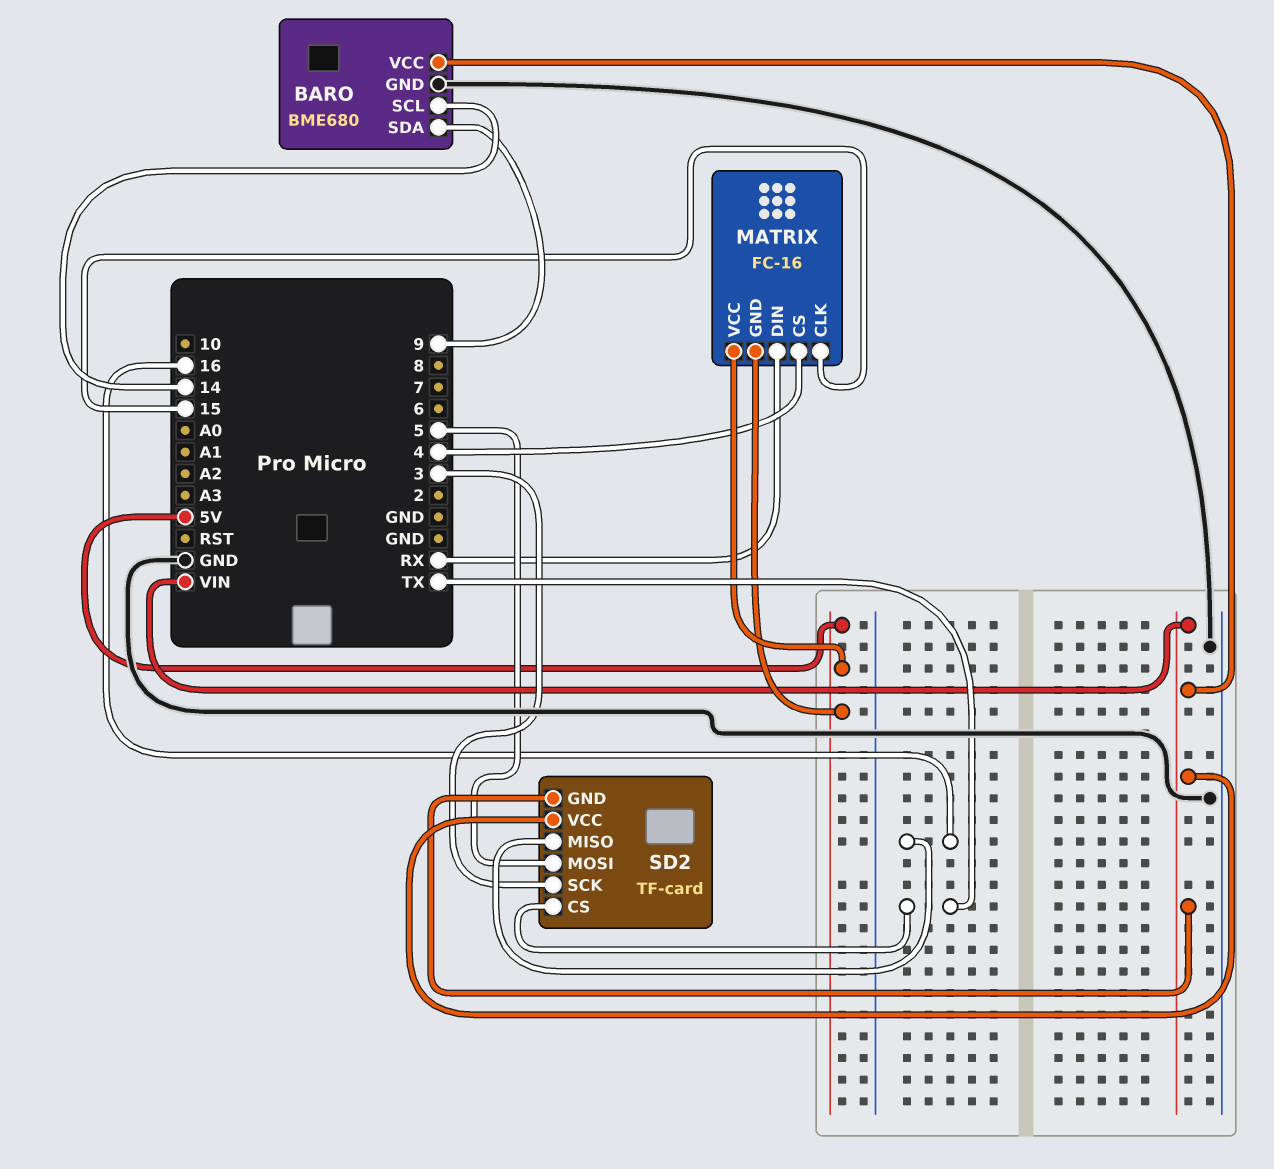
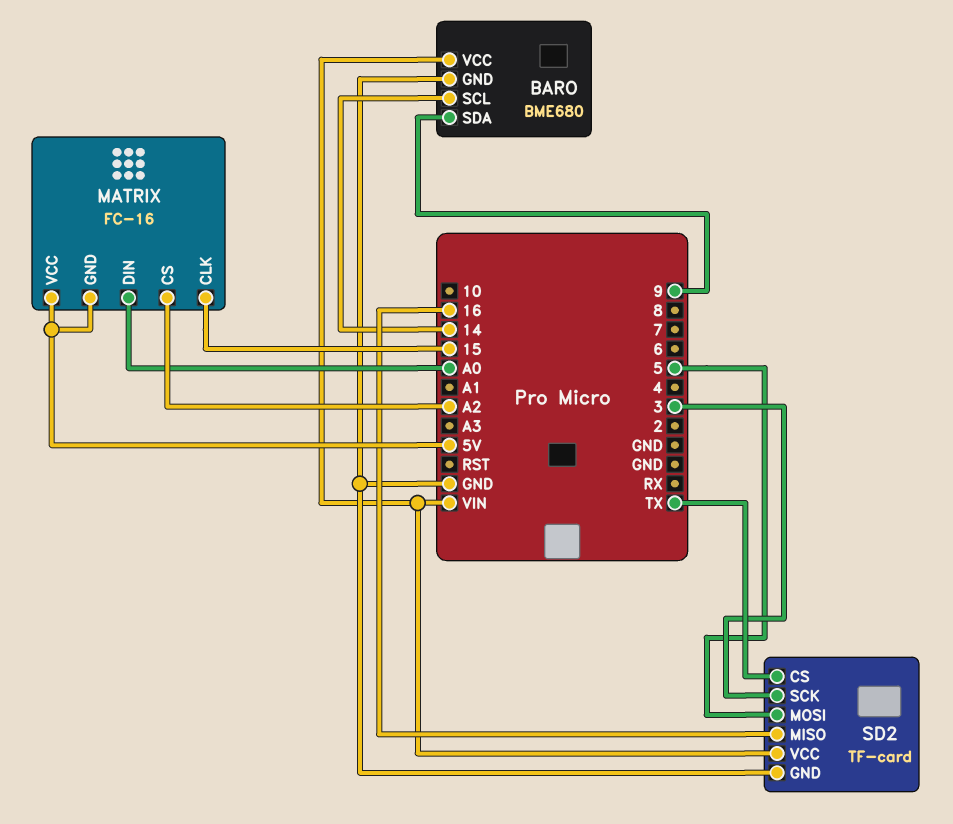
MATRIX pin CS: 4 -> A2
MATRIX pin DIN: RX -> A0
SD2 pin GND: VIN -> GND

